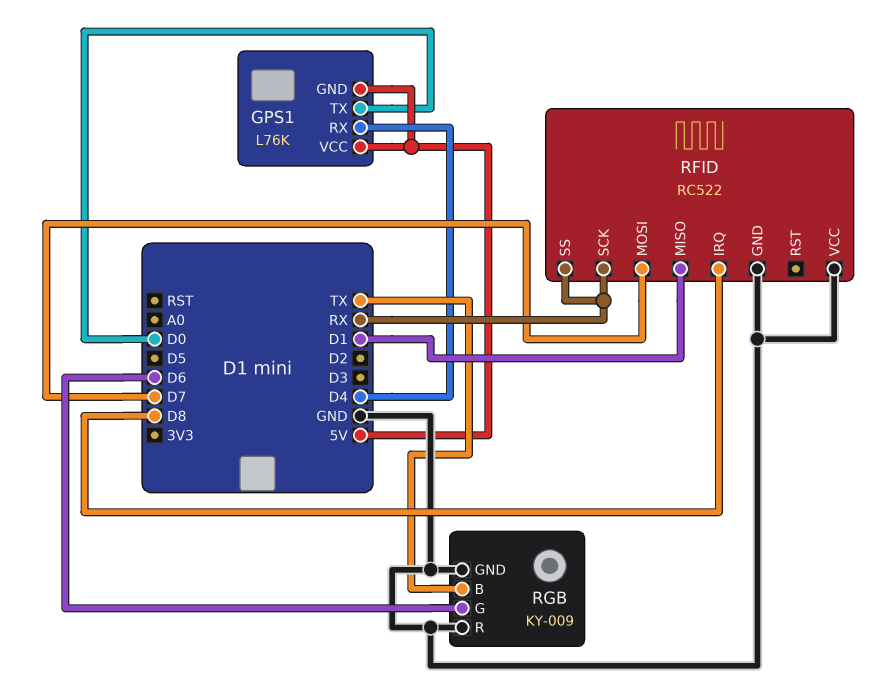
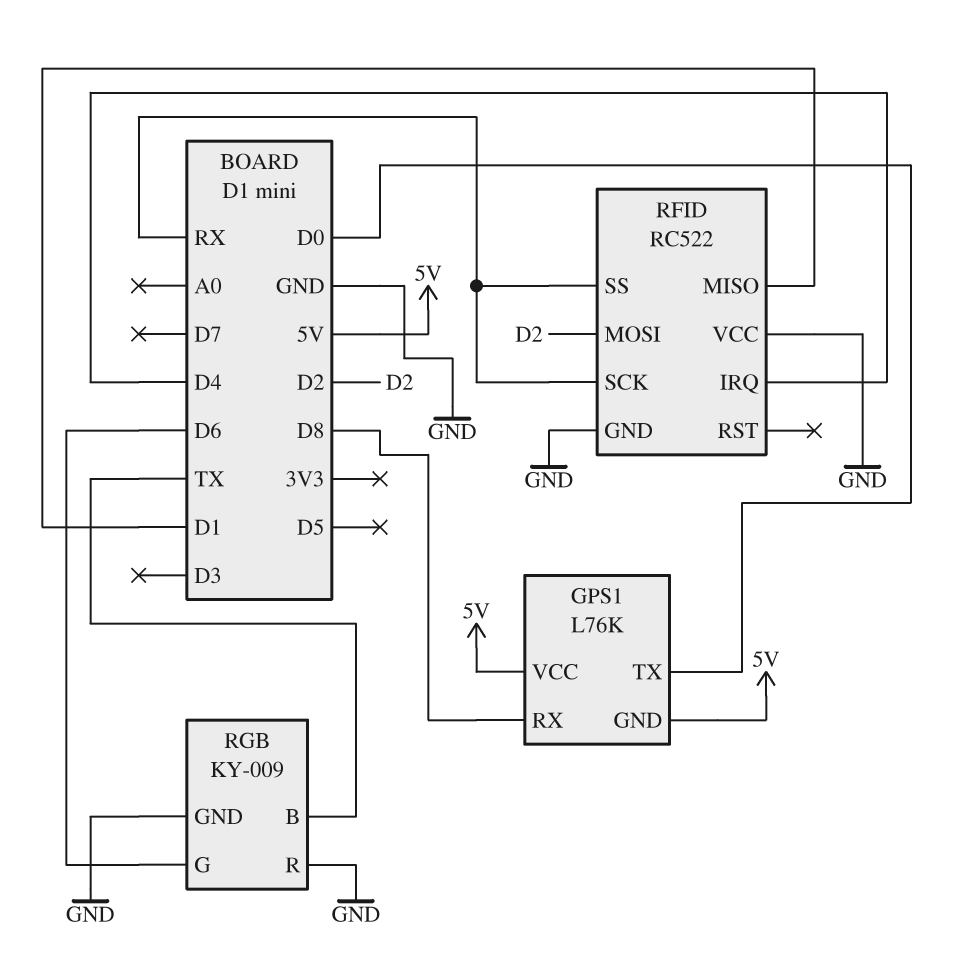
GPS1 pin RX: D4 -> D8
RFID pin IRQ: D8 -> D4
RFID pin MOSI: D7 -> D2

